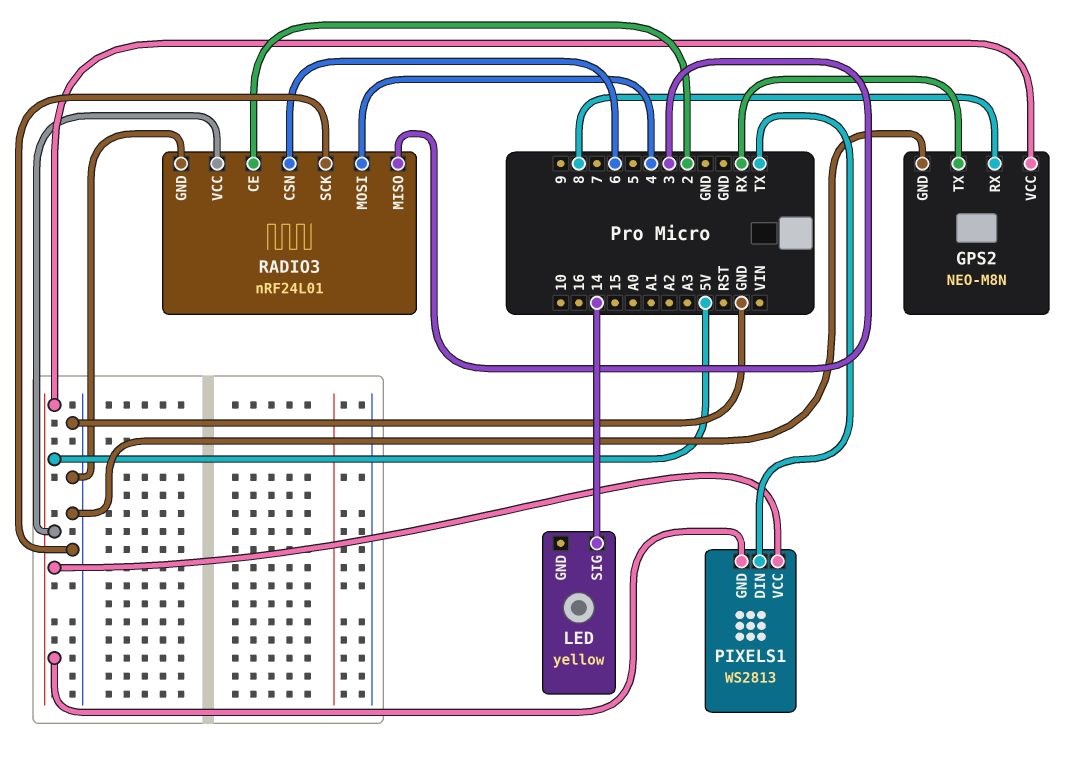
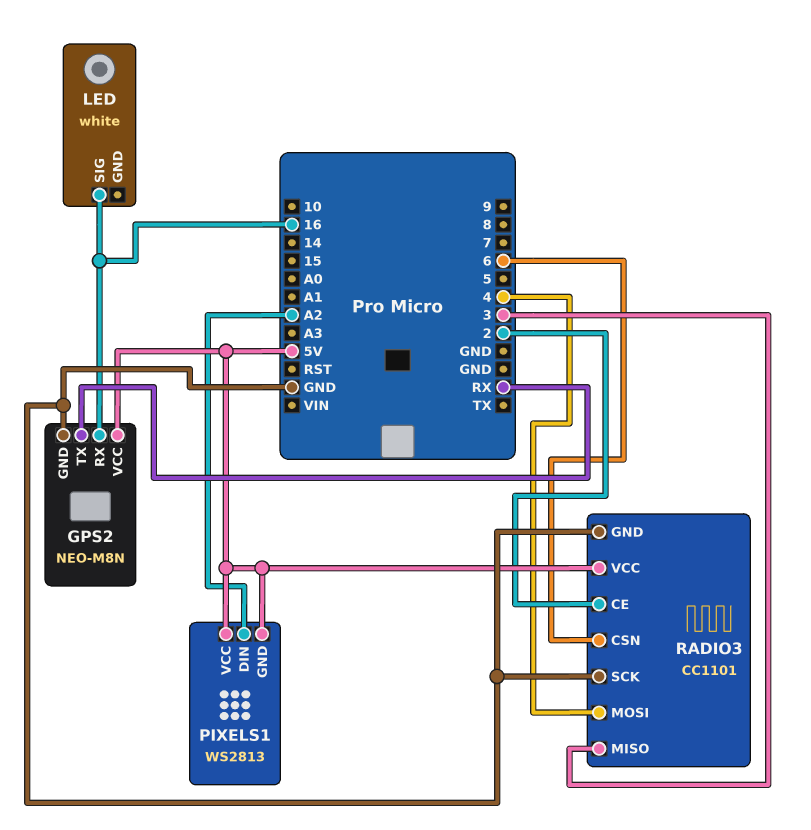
GPS2 pin RX: 8 -> 16
LED: yellow -> white
LED pin SIG: 14 -> 16
PIXELS1 pin DIN: TX -> A2
RADIO3: nRF24L01 -> CC1101

